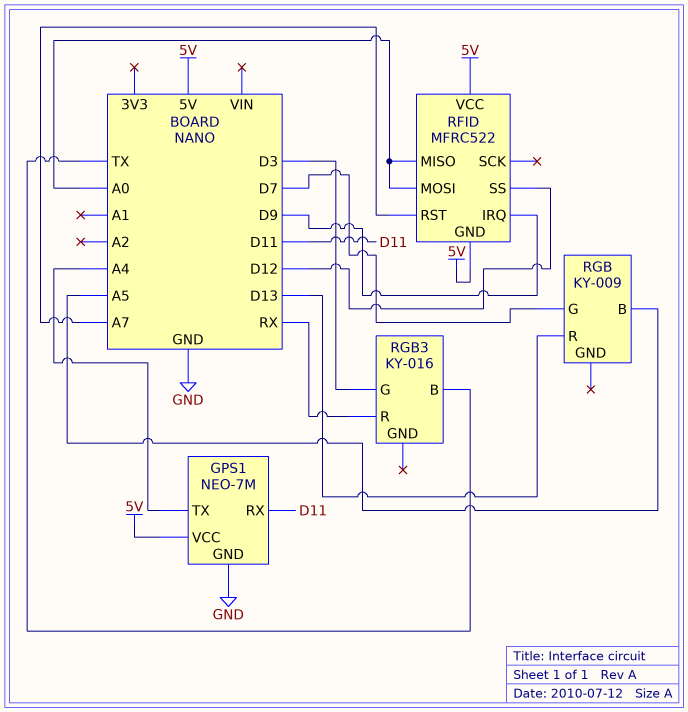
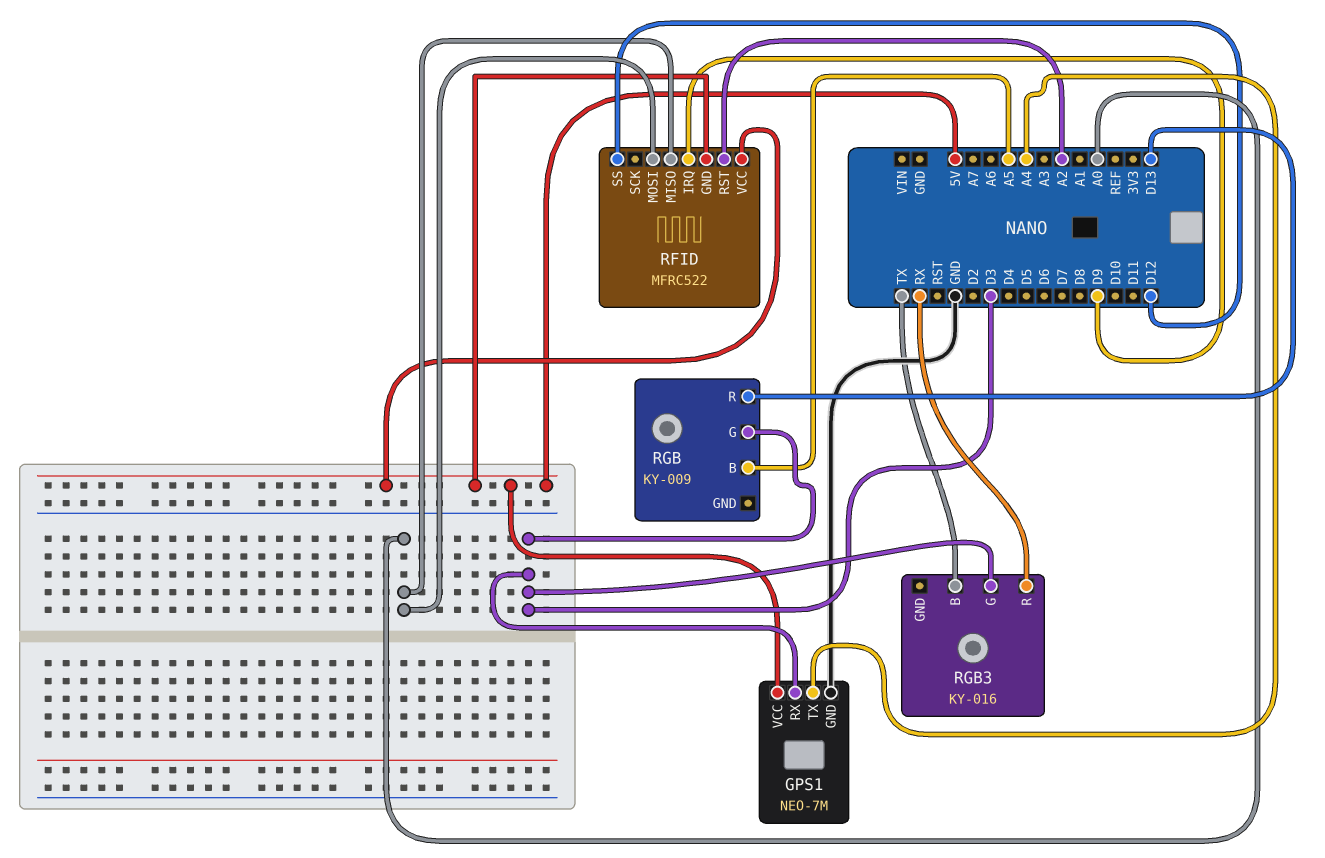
GPS1 pin RX: D11 -> D3
RFID pin RST: A7 -> A2
RGB pin G: D7 -> D3

